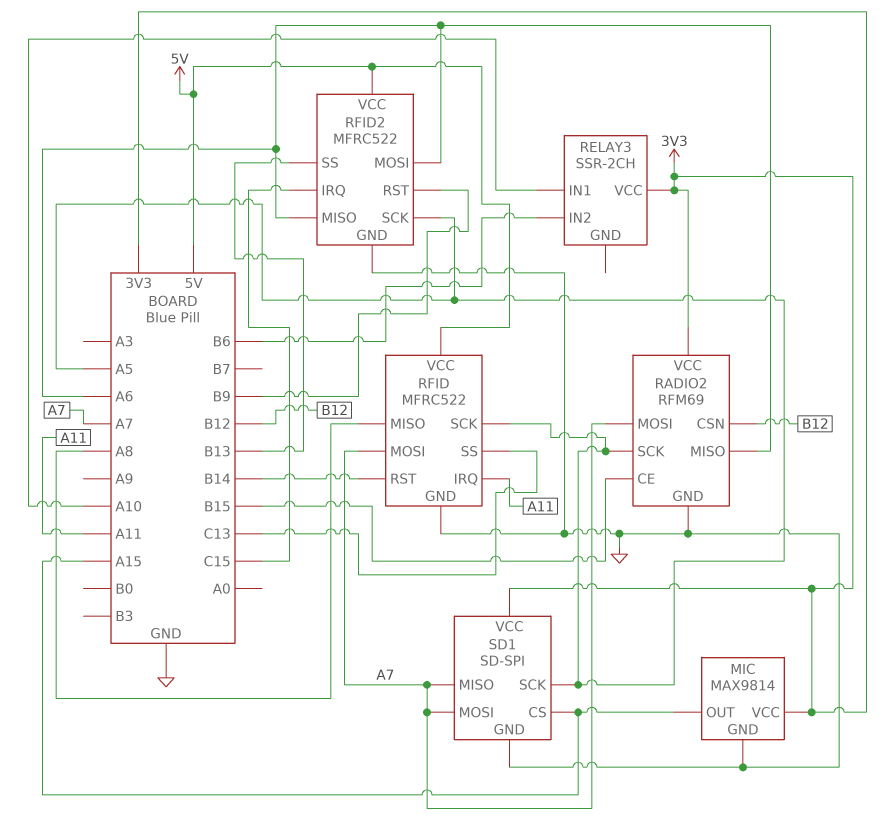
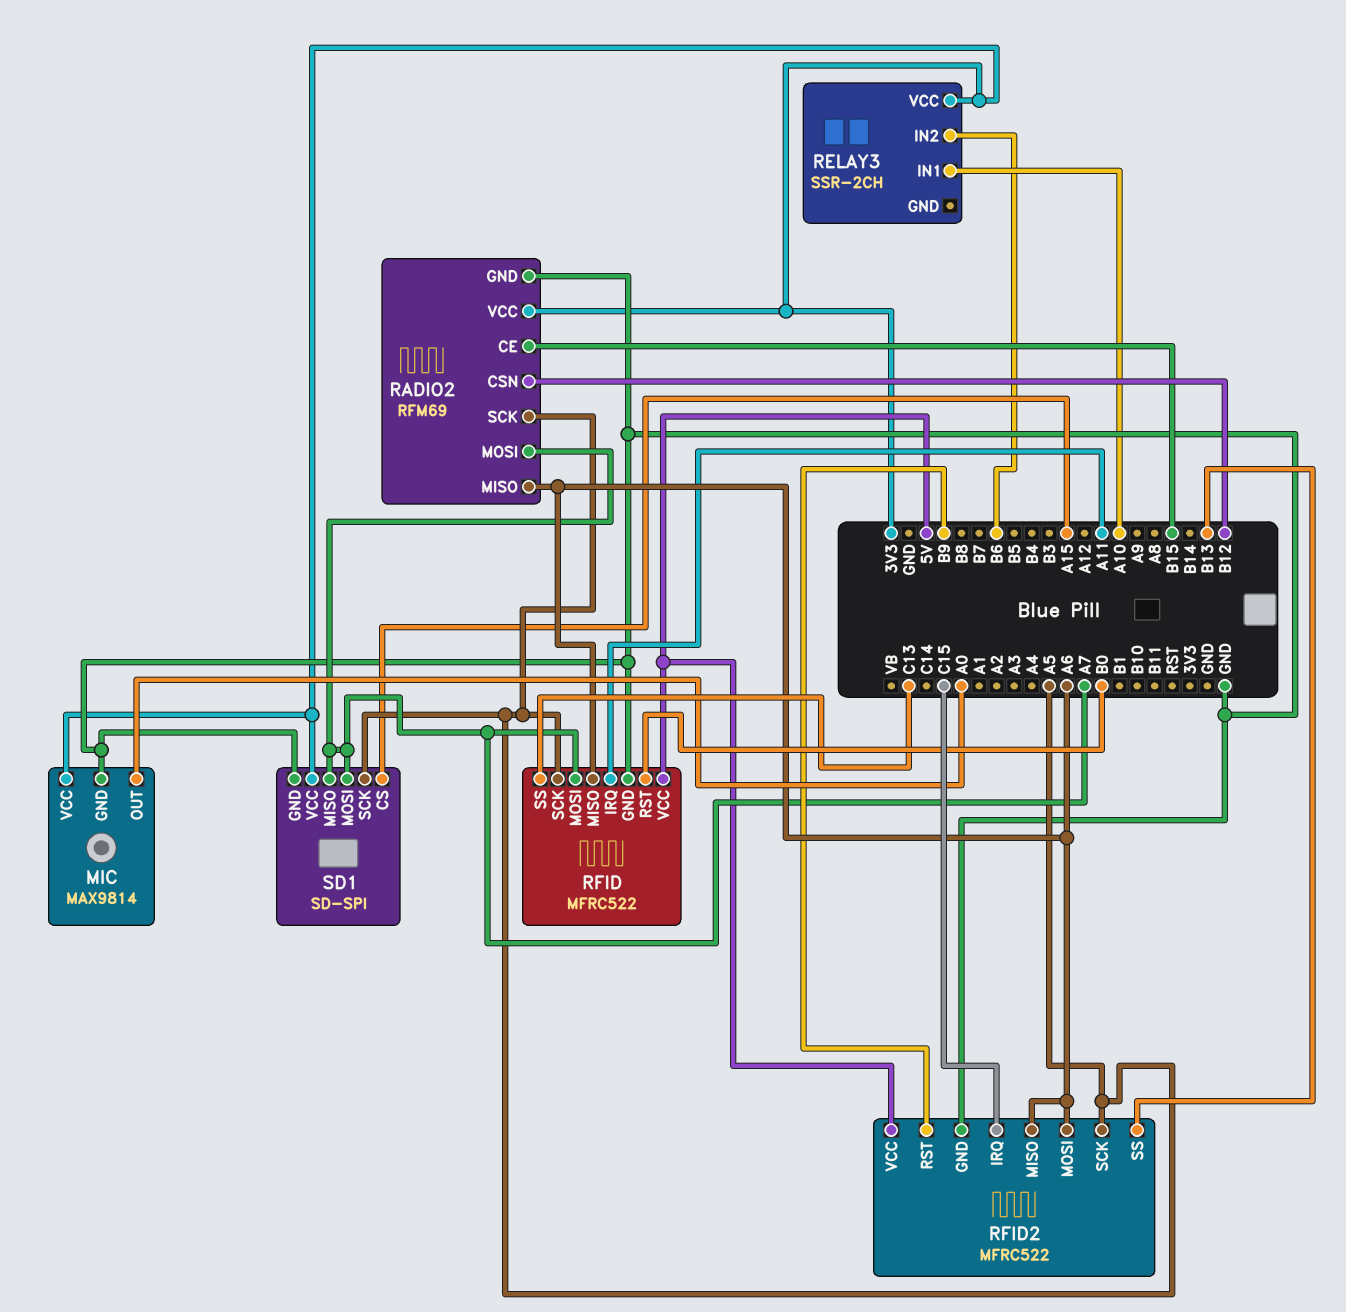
MIC pin OUT: A15 -> A0
RFID pin MISO: A8 -> A6
RFID pin RST: B14 -> B0

